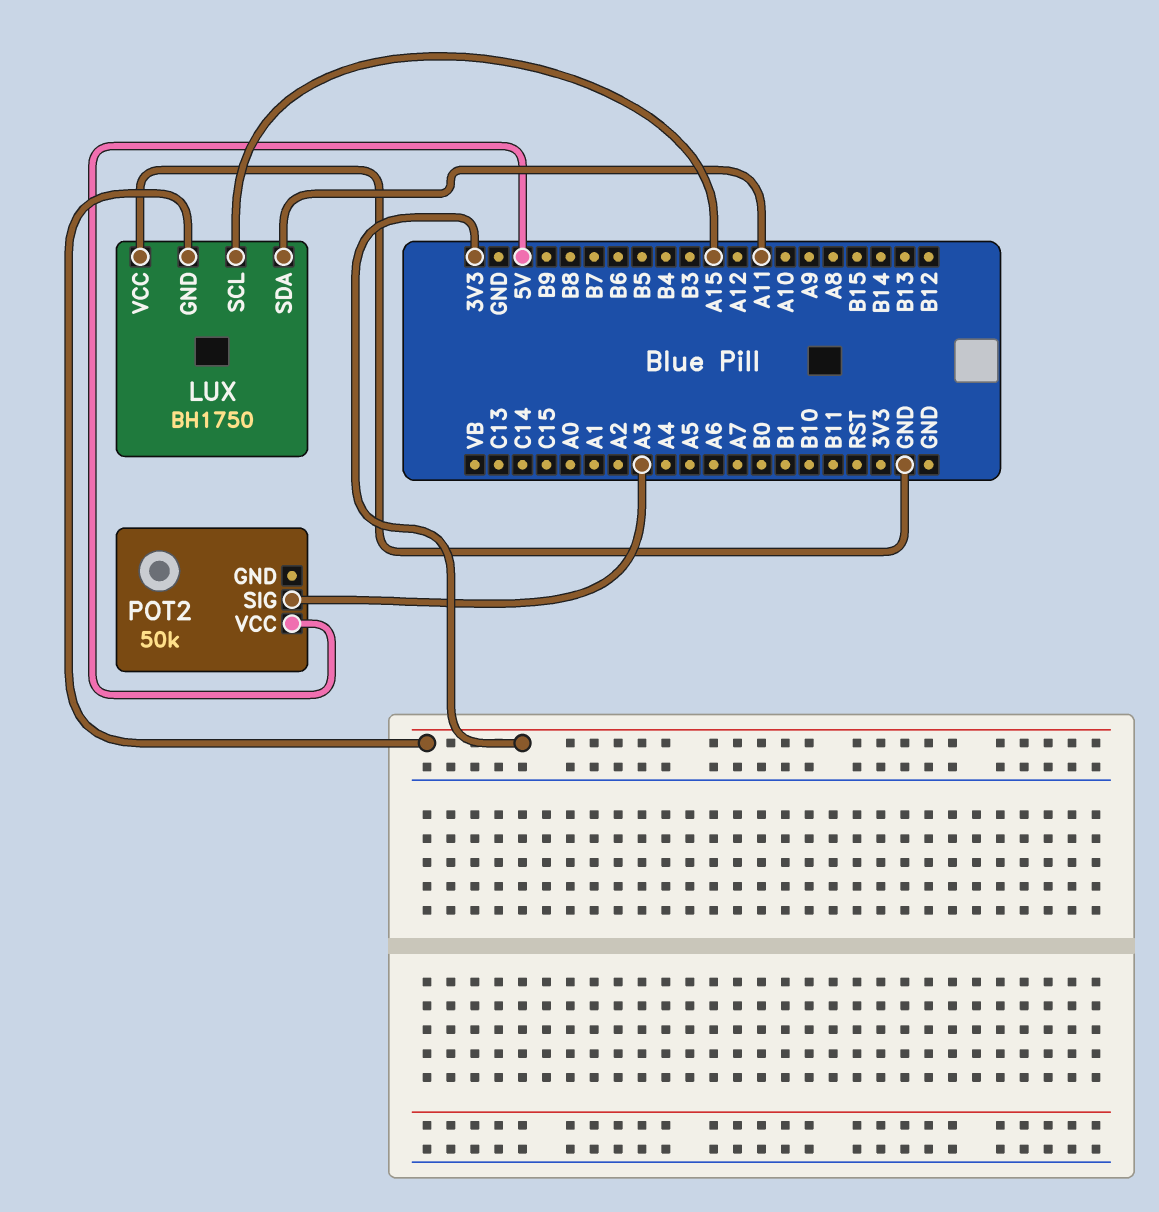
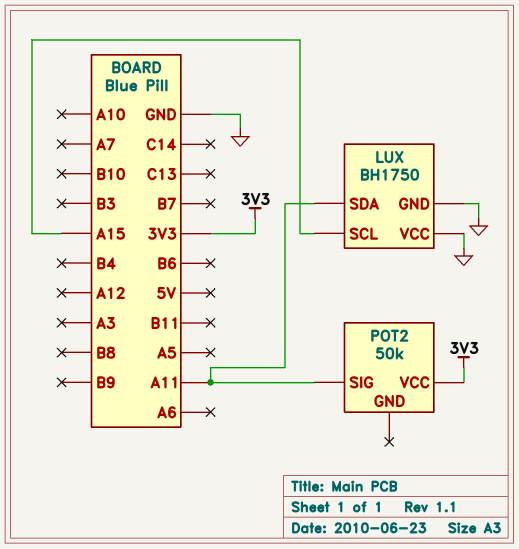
LUX pin GND: 3V3 -> GND
POT2 pin SIG: A3 -> A11
POT2 pin VCC: 5V -> 3V3

